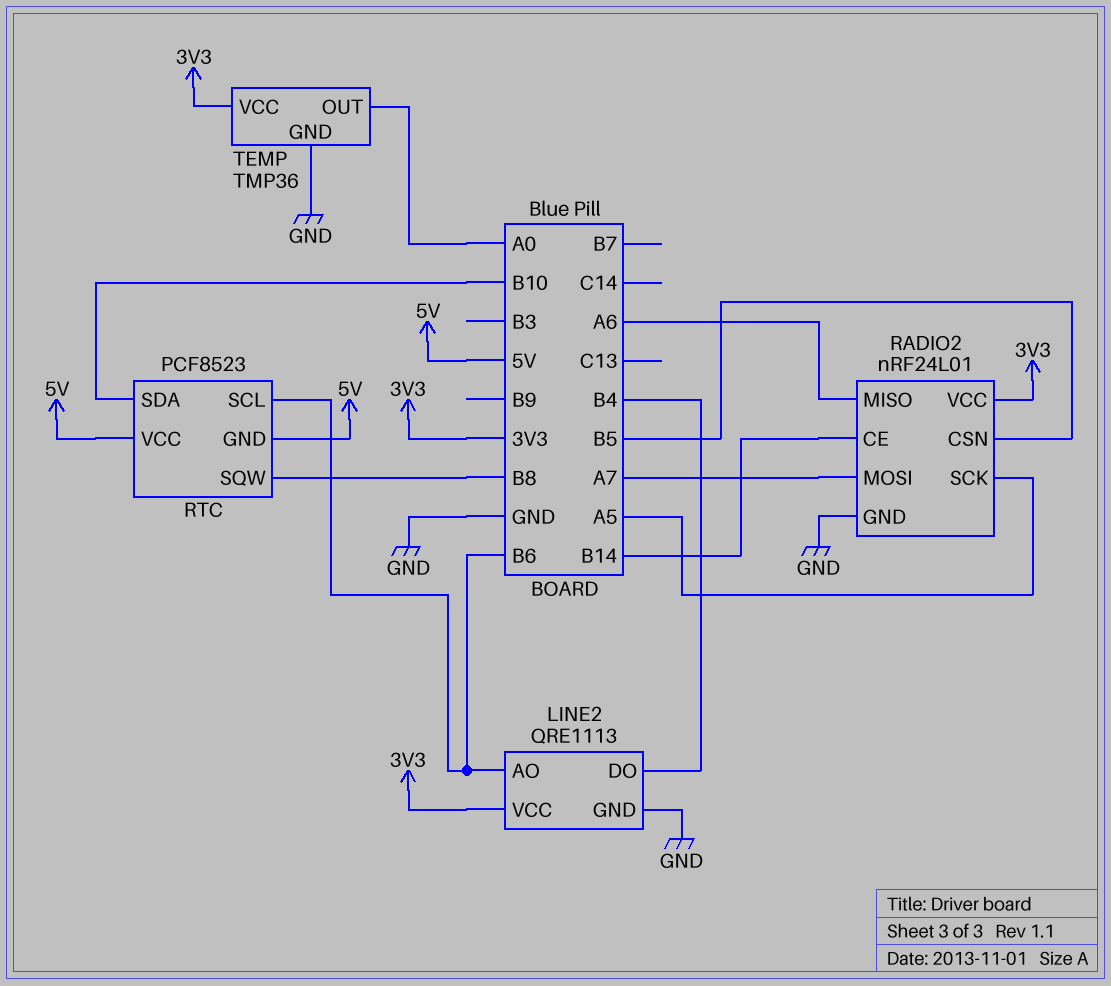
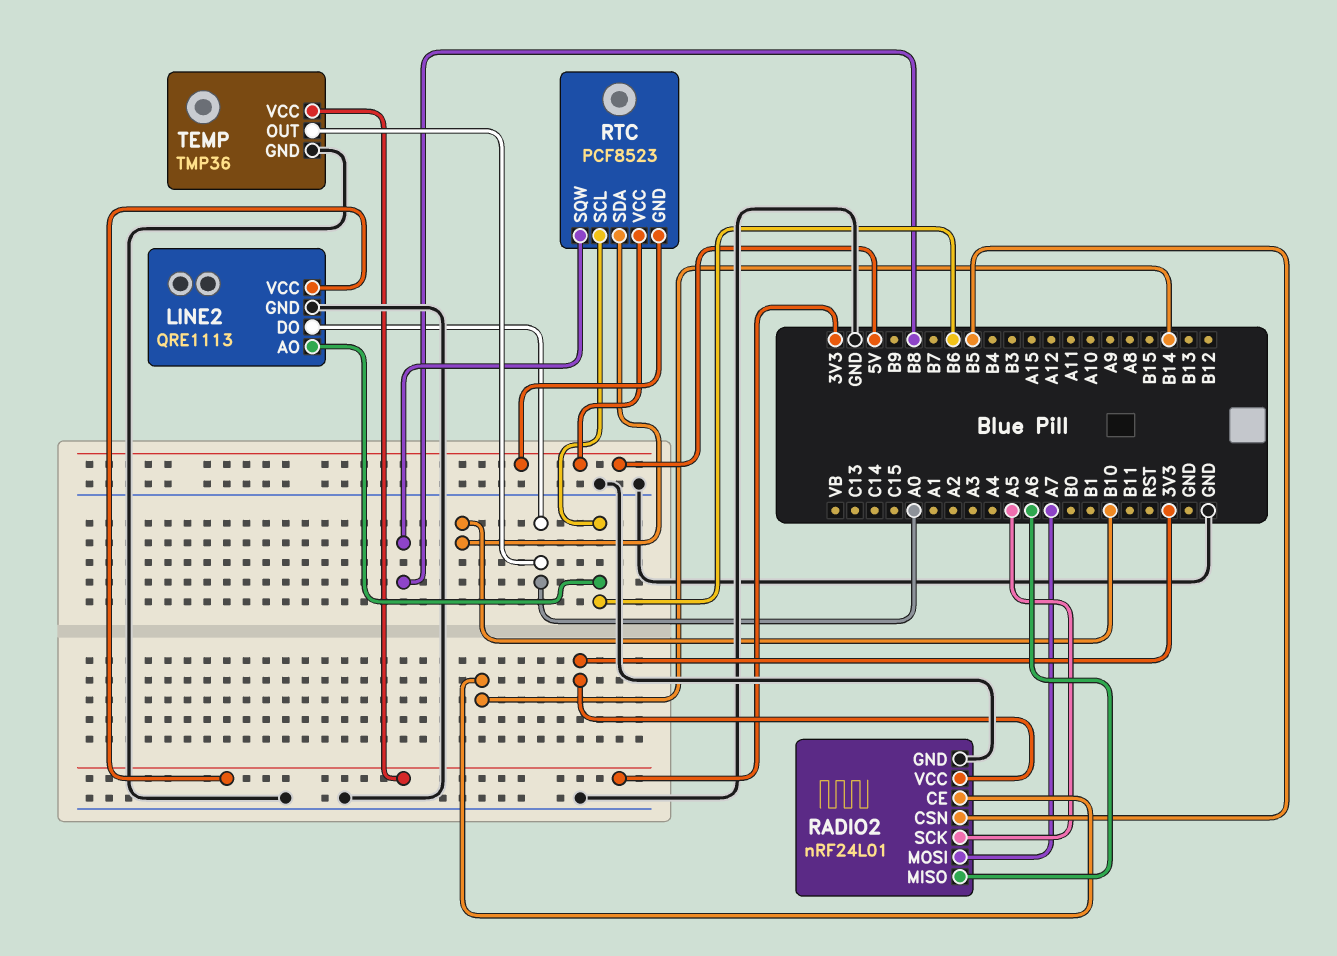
LINE2 pin DO: B4 -> A0

